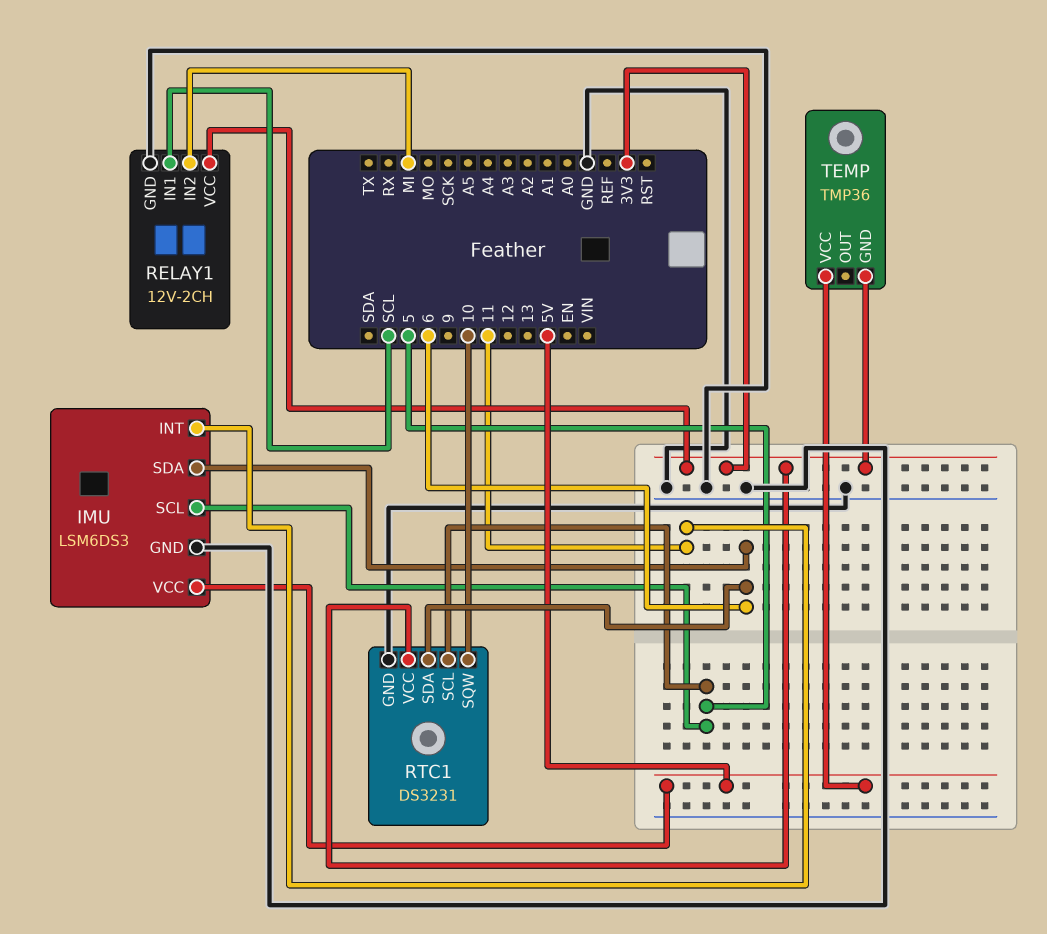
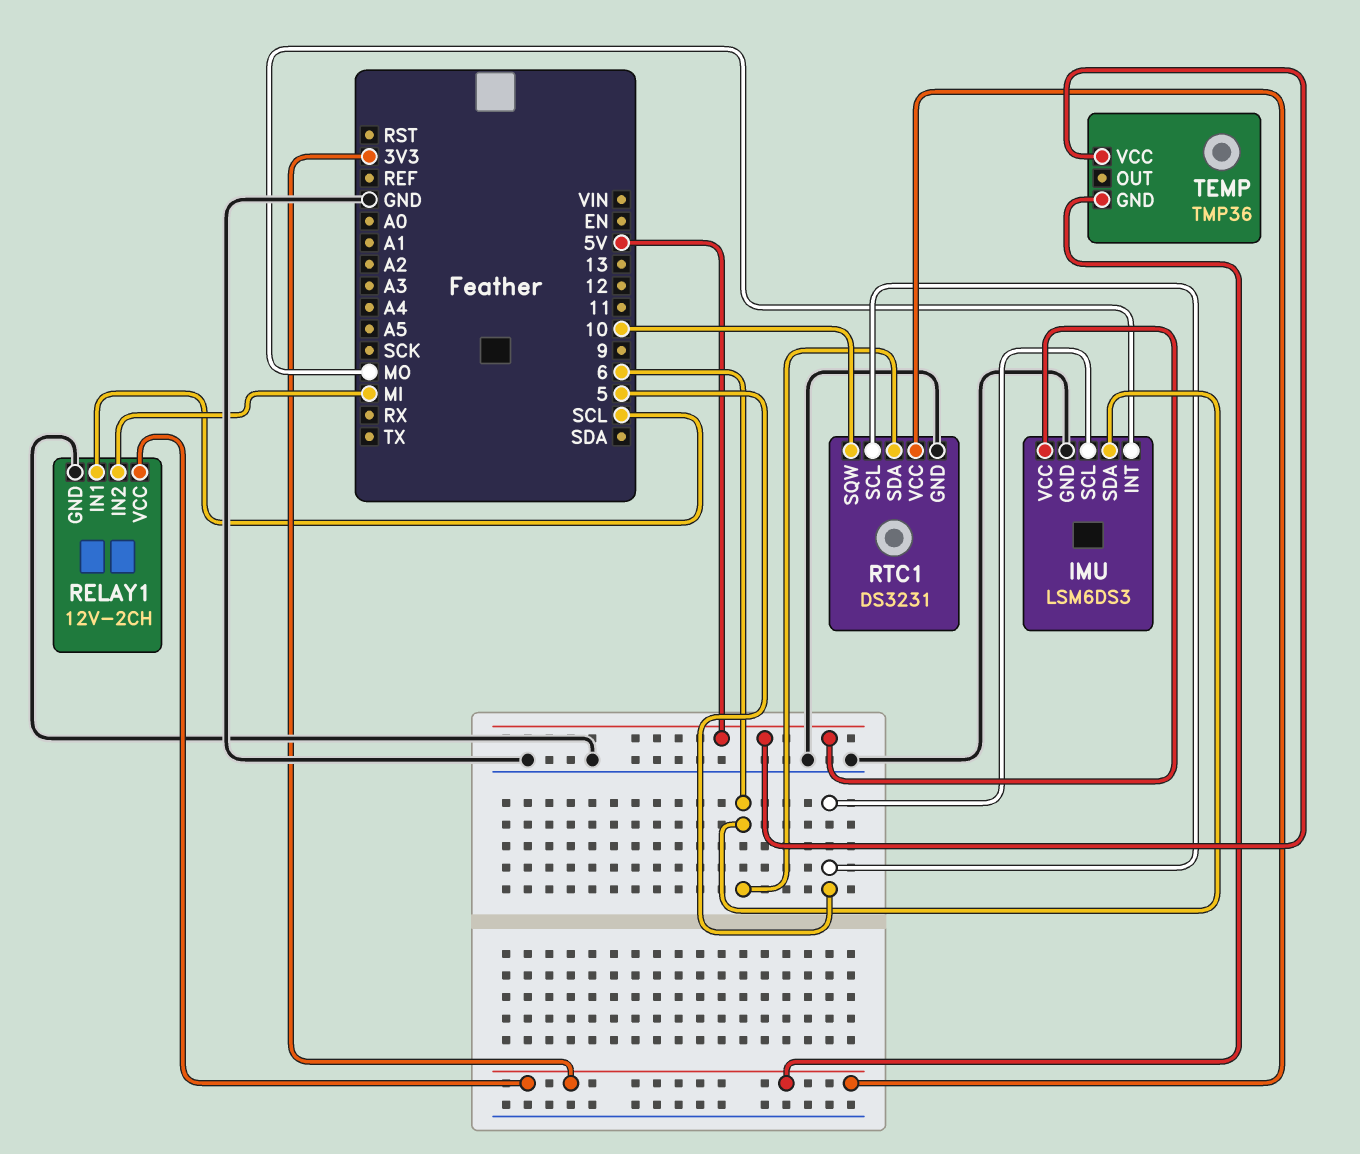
IMU pin INT: 11 -> MO

